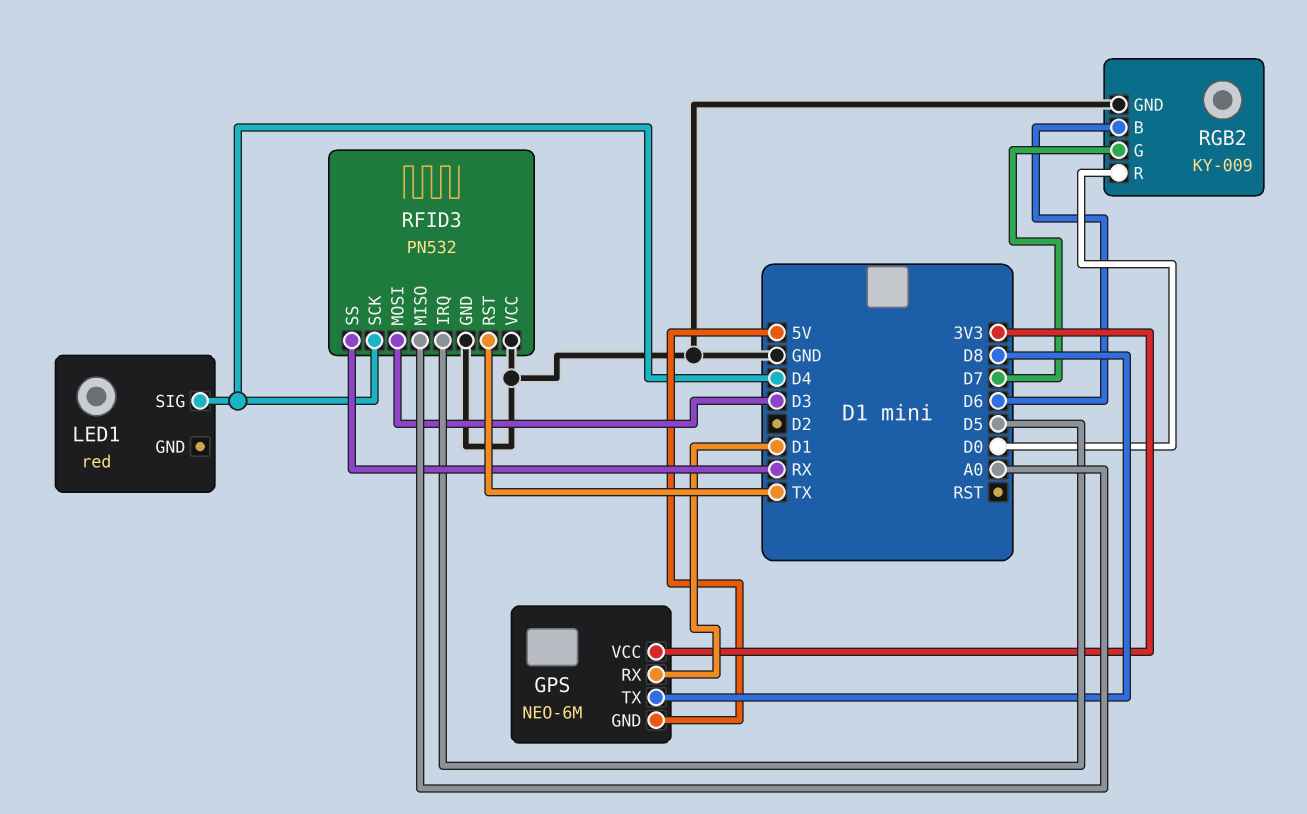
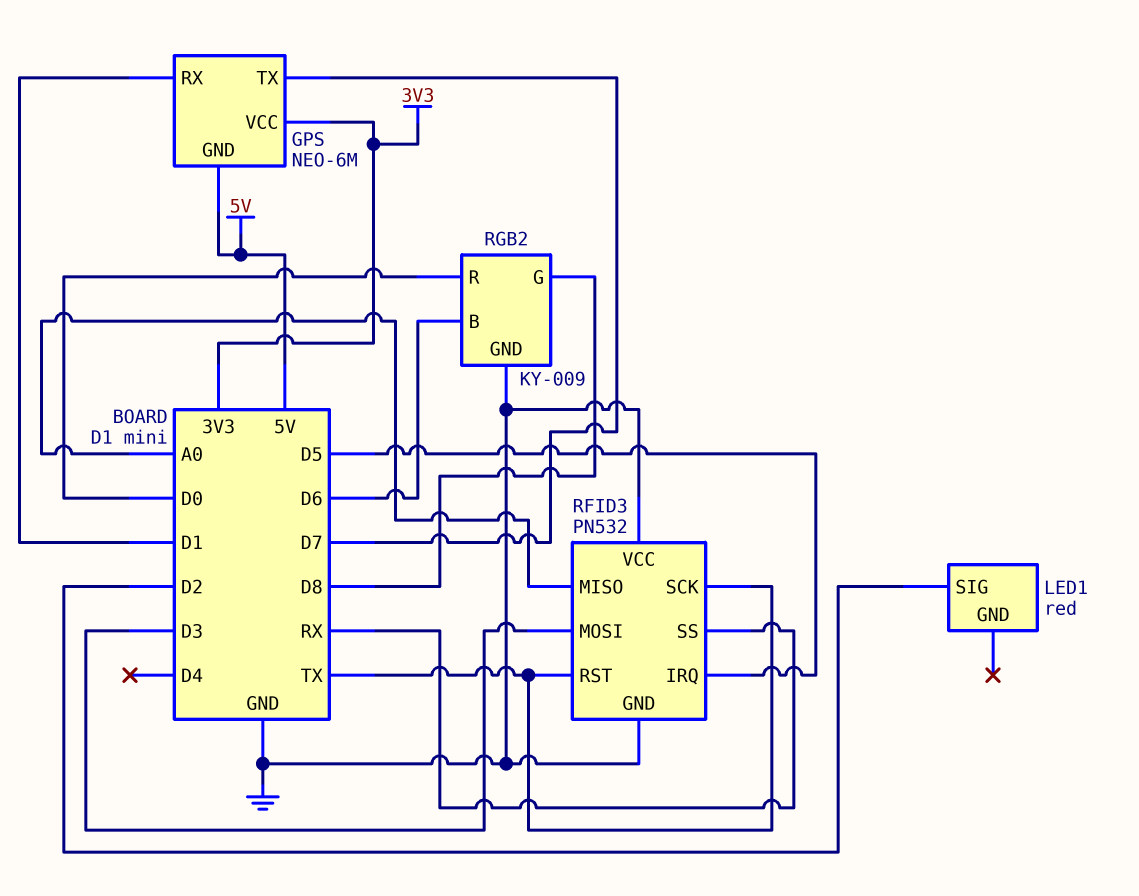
GPS pin TX: D8 -> D7
LED1 pin SIG: D4 -> D2
RFID3 pin SCK: D4 -> TX
RGB2 pin G: D7 -> D8

